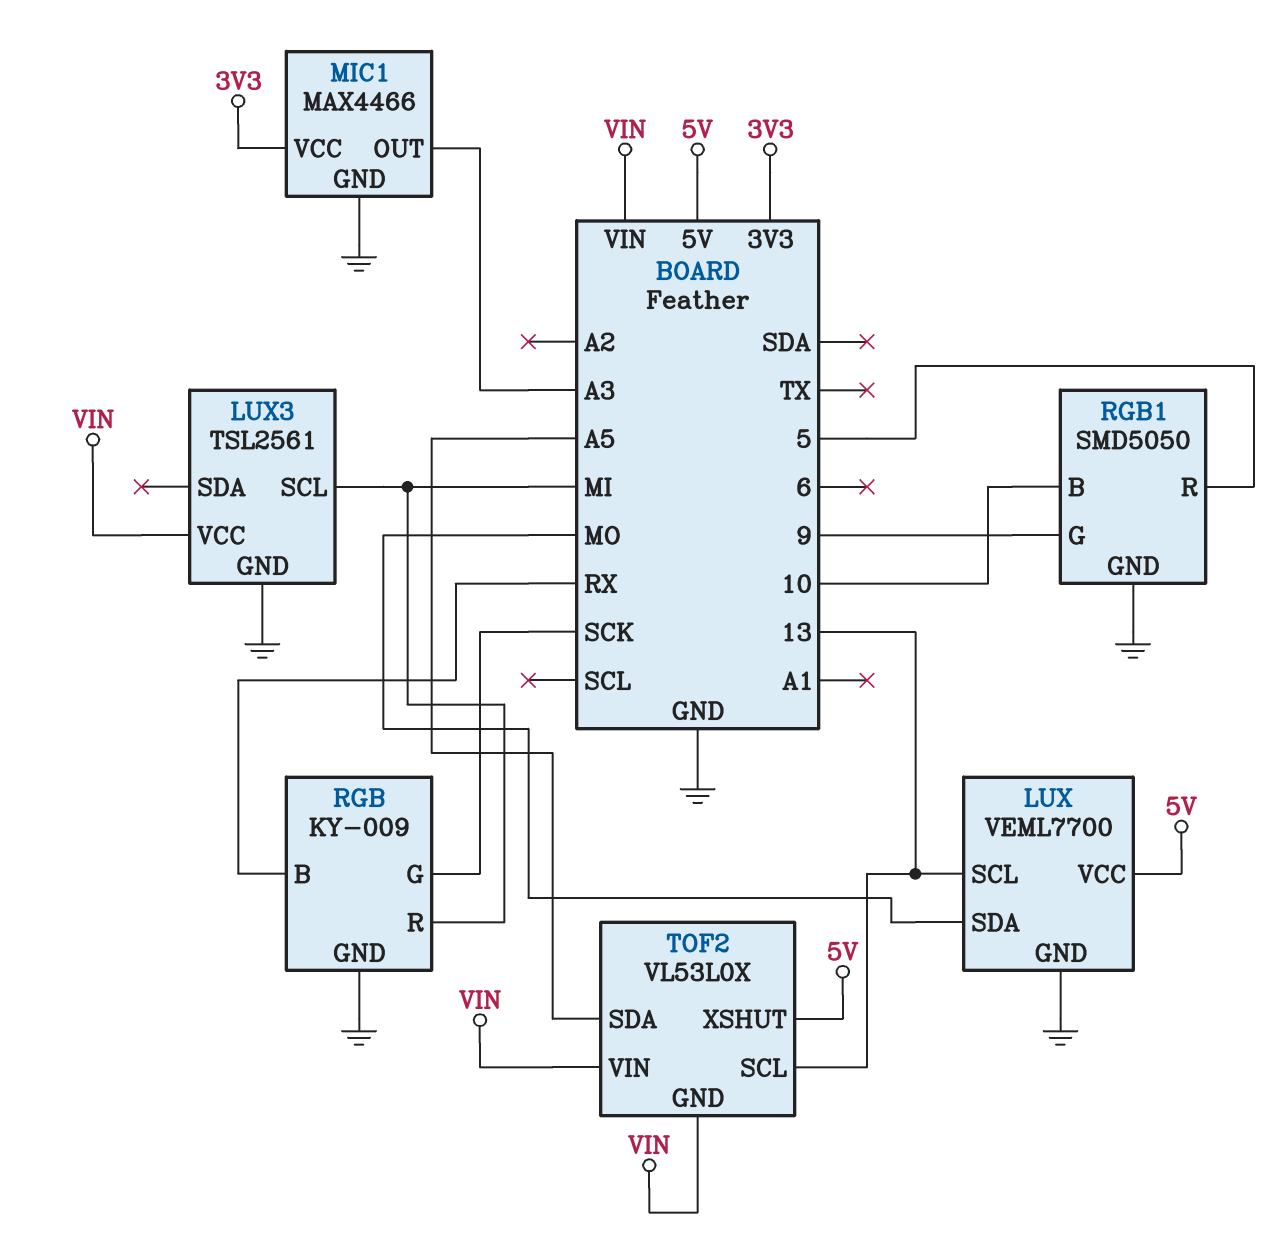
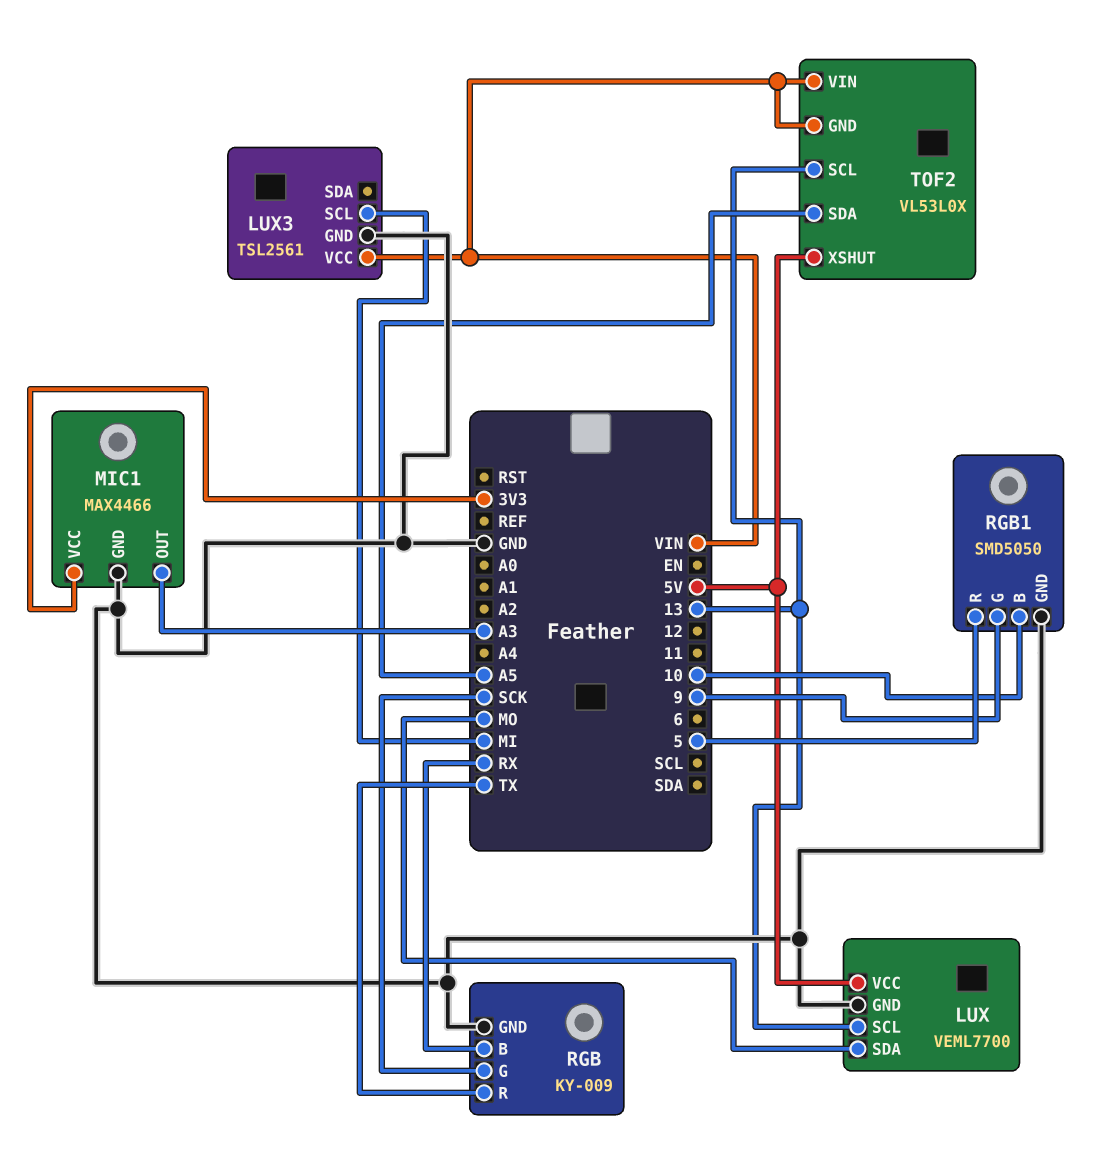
RGB pin R: MI -> TX

